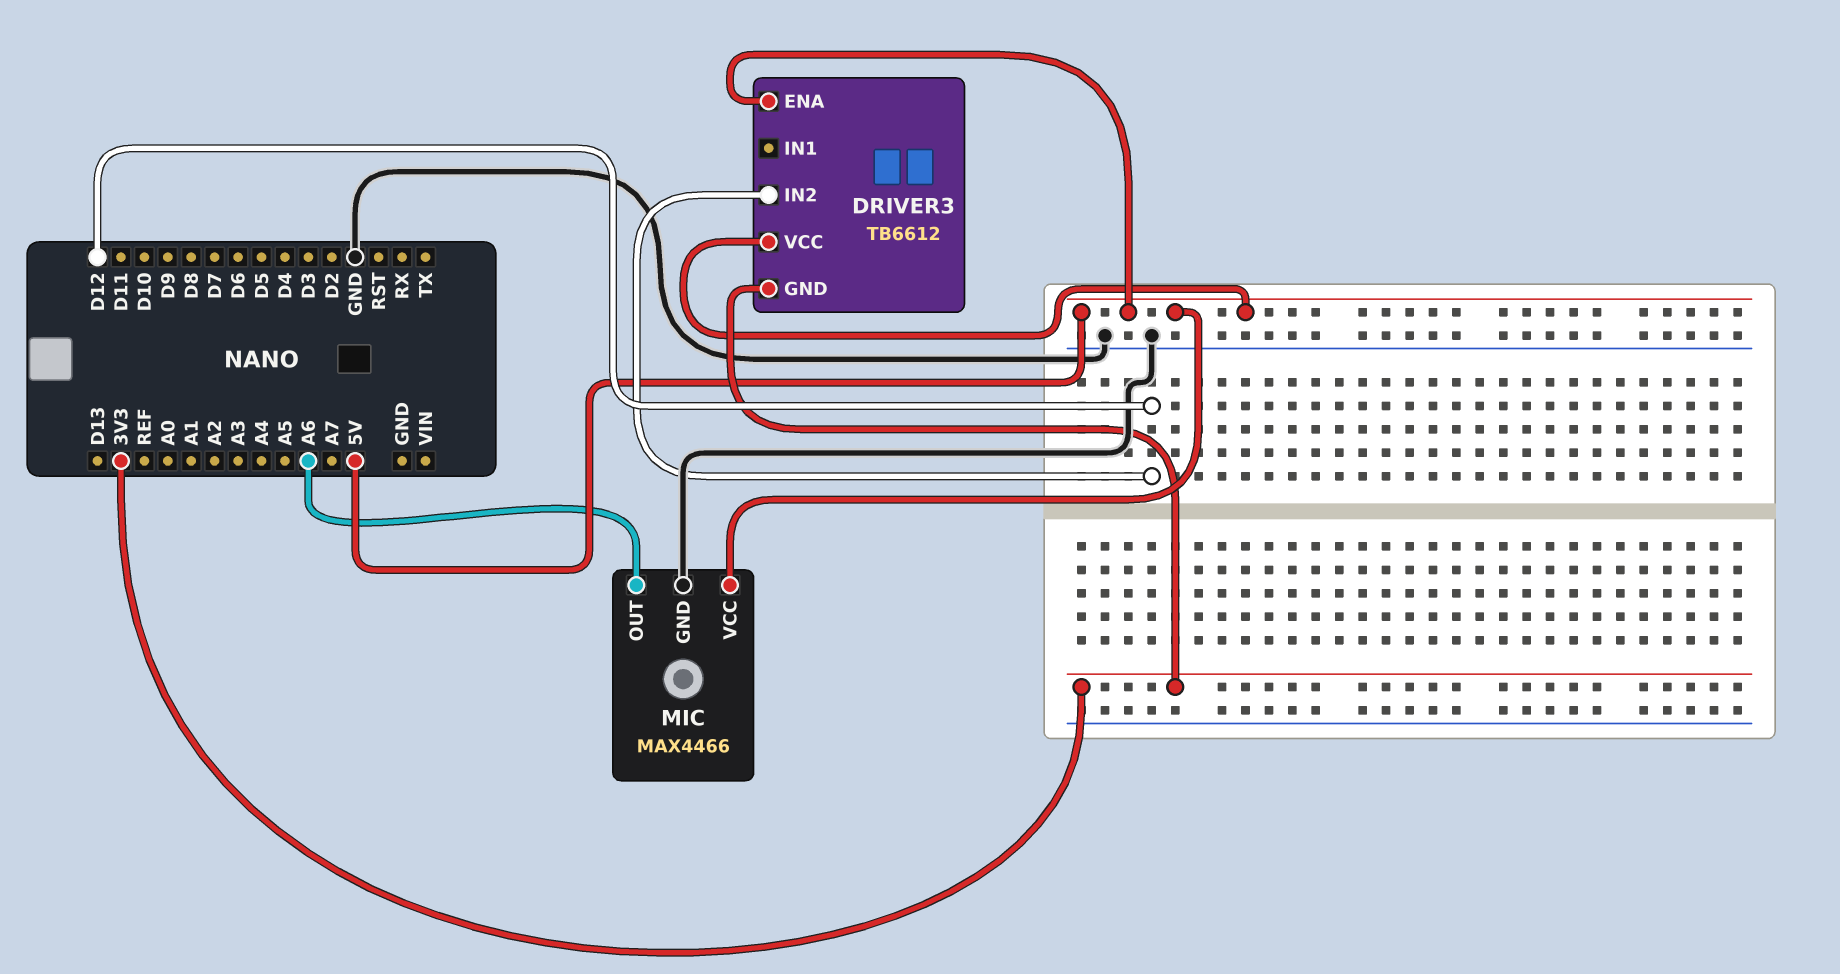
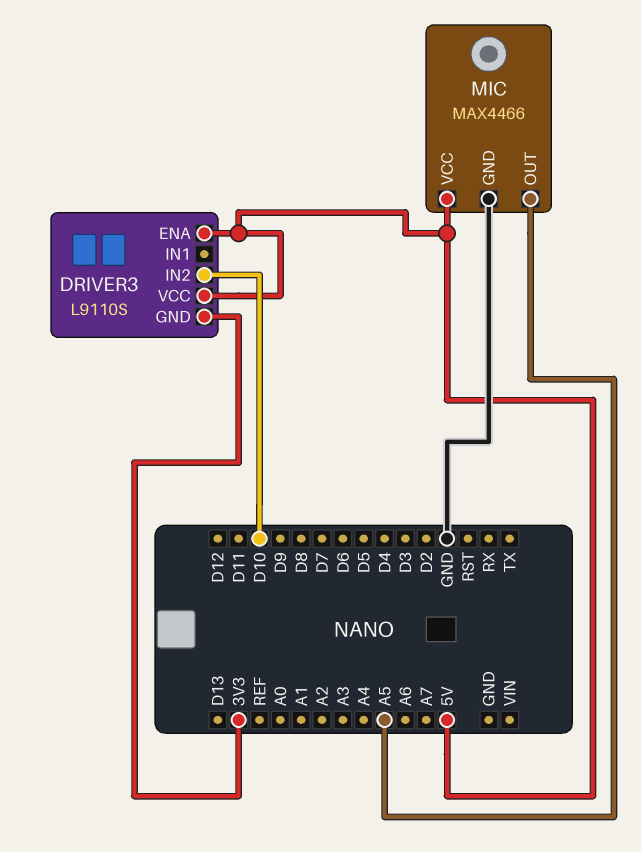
DRIVER3: TB6612 -> L9110S
DRIVER3 pin IN2: D12 -> D10
MIC pin OUT: A6 -> A5

